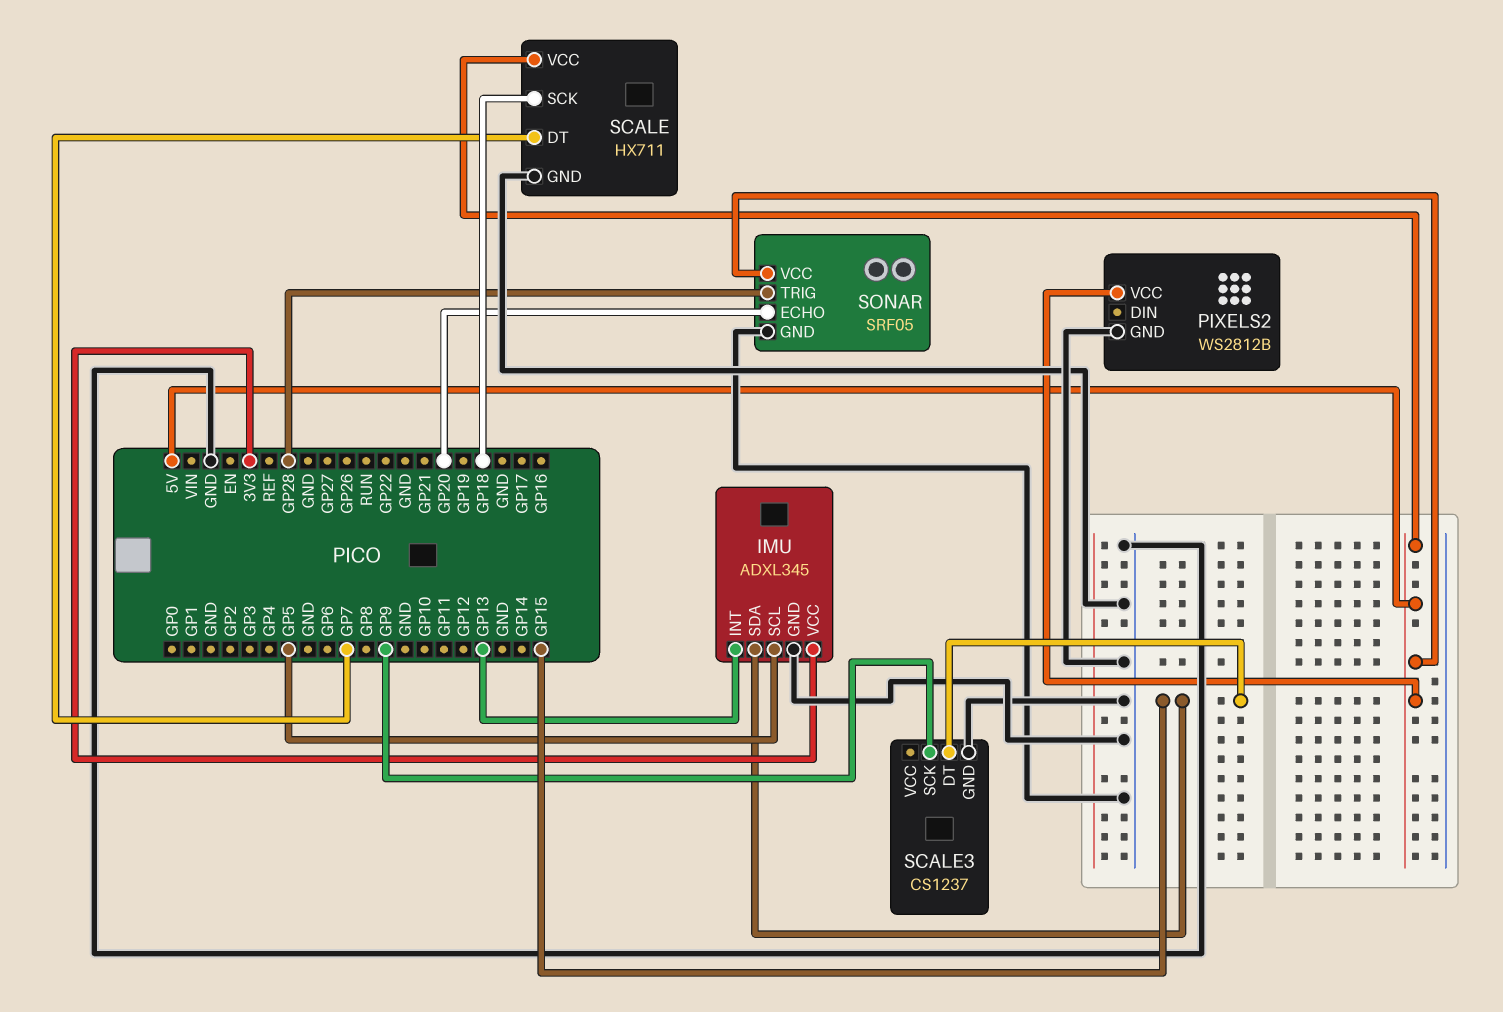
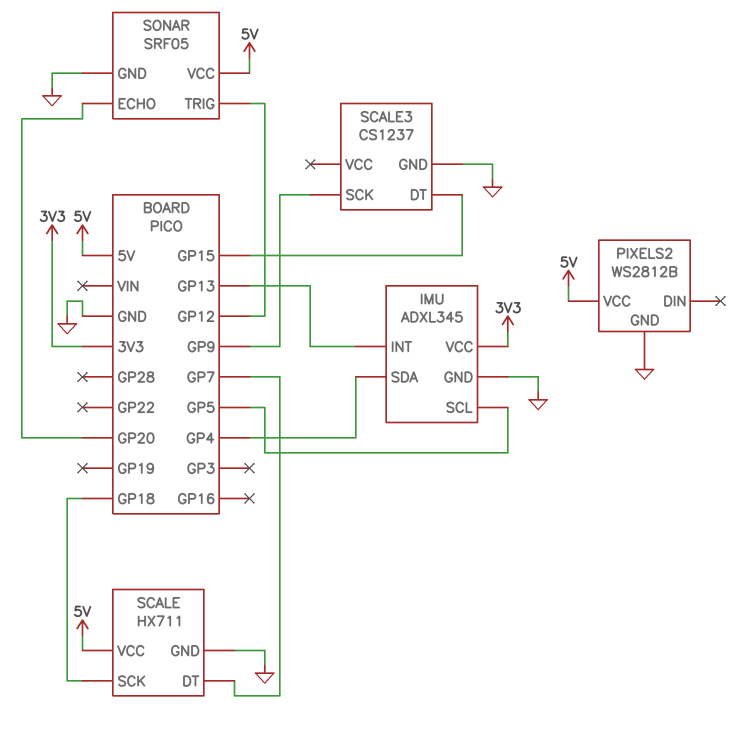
IMU pin SDA: GP15 -> GP4
SONAR pin TRIG: GP28 -> GP12

